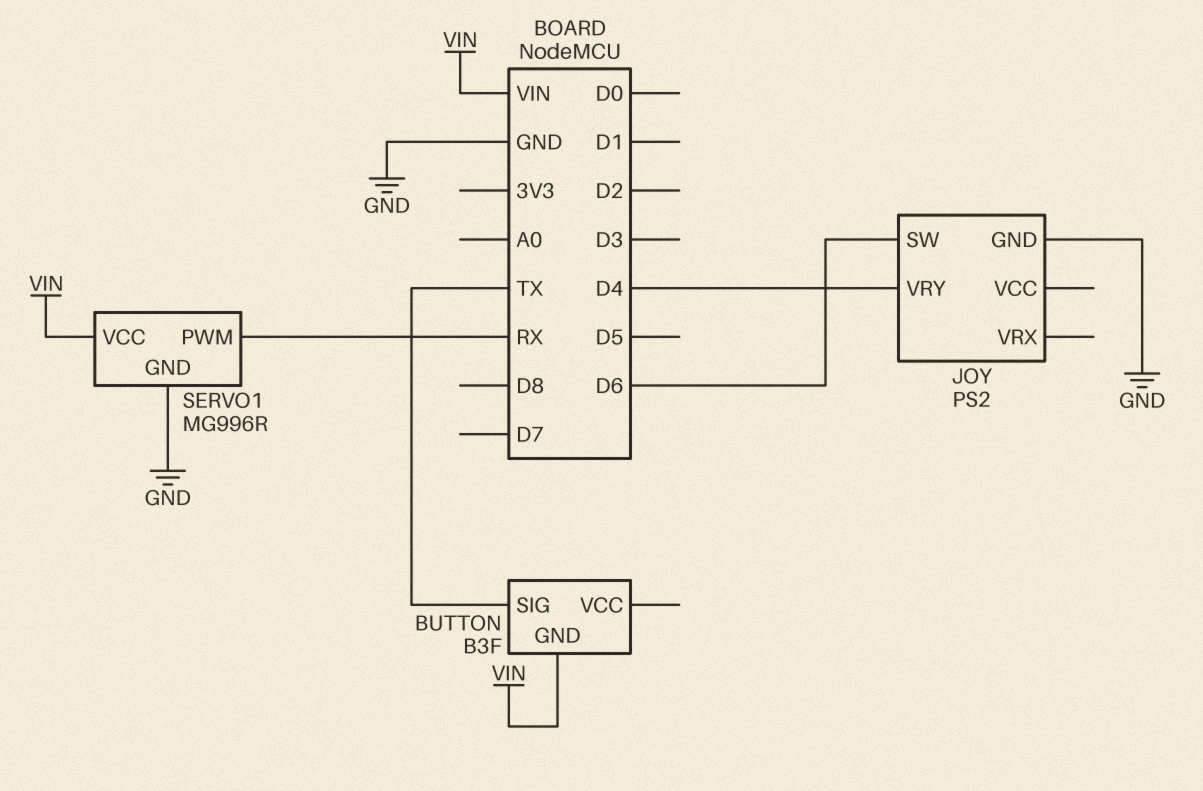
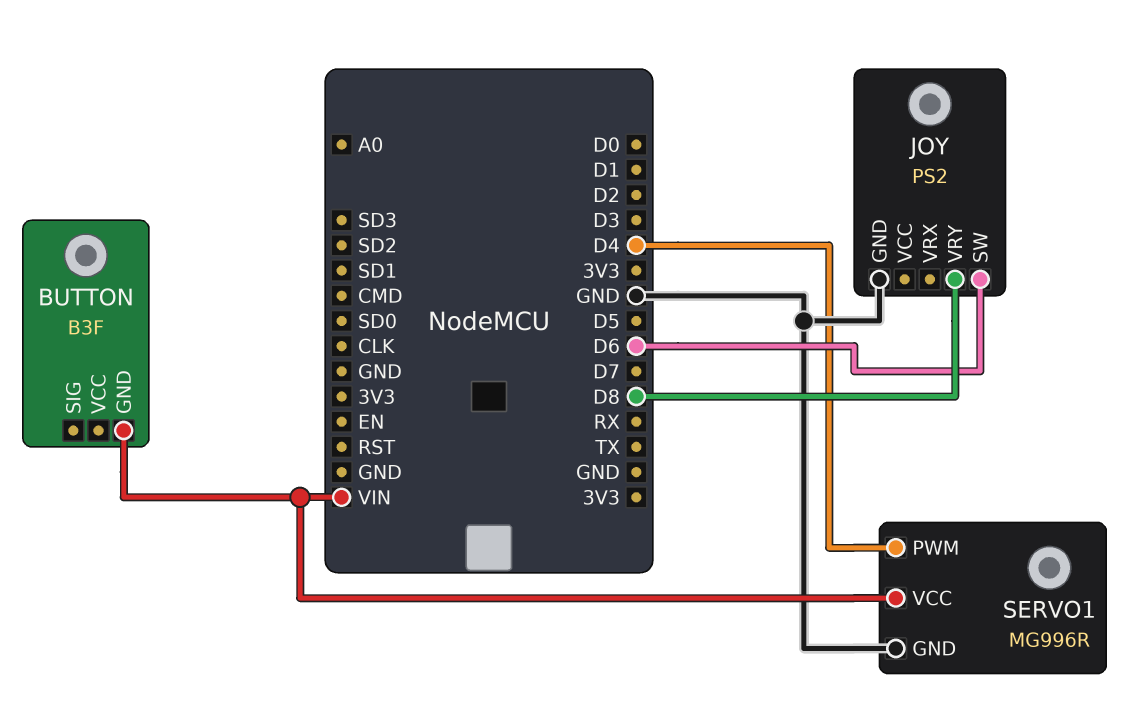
BUTTON pin SIG: TX -> none
JOY pin VRY: D4 -> D8
SERVO1 pin PWM: RX -> D4

